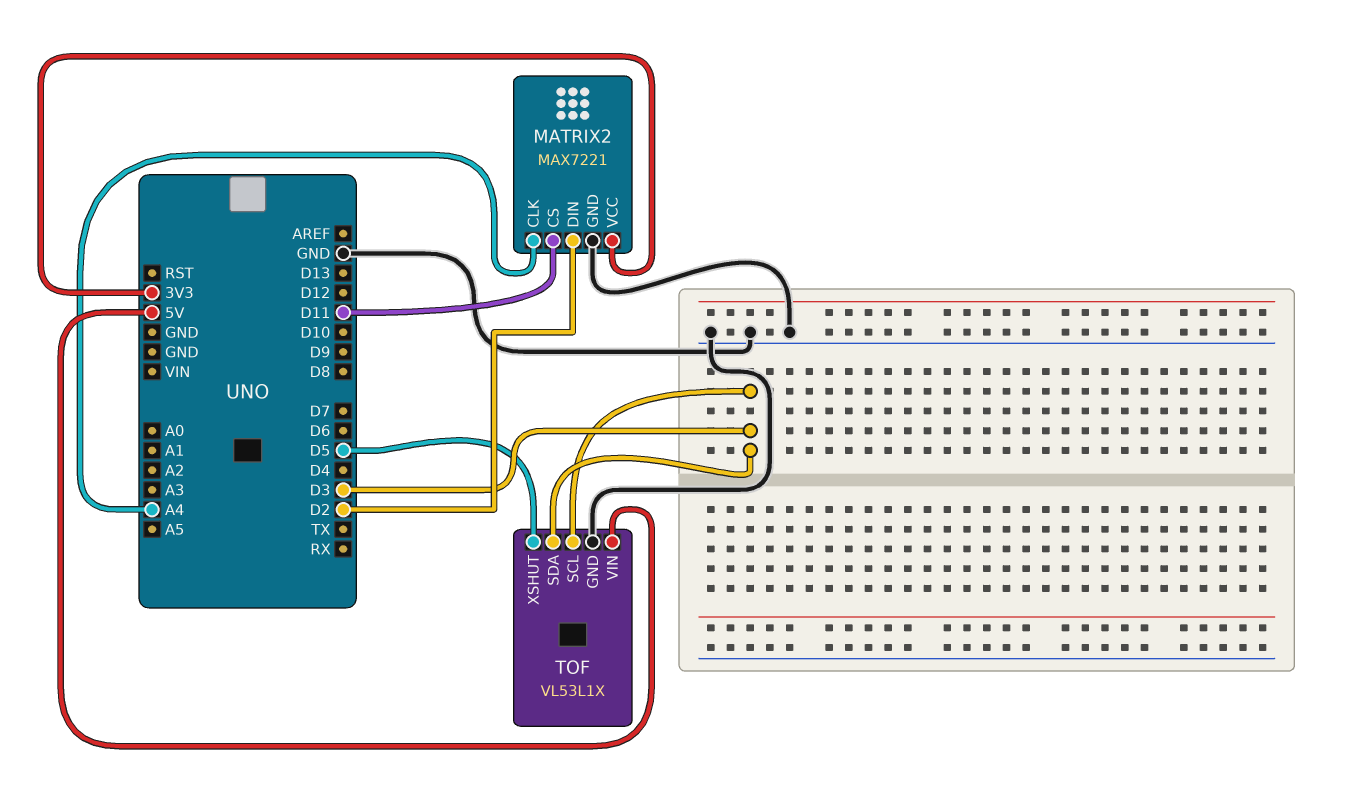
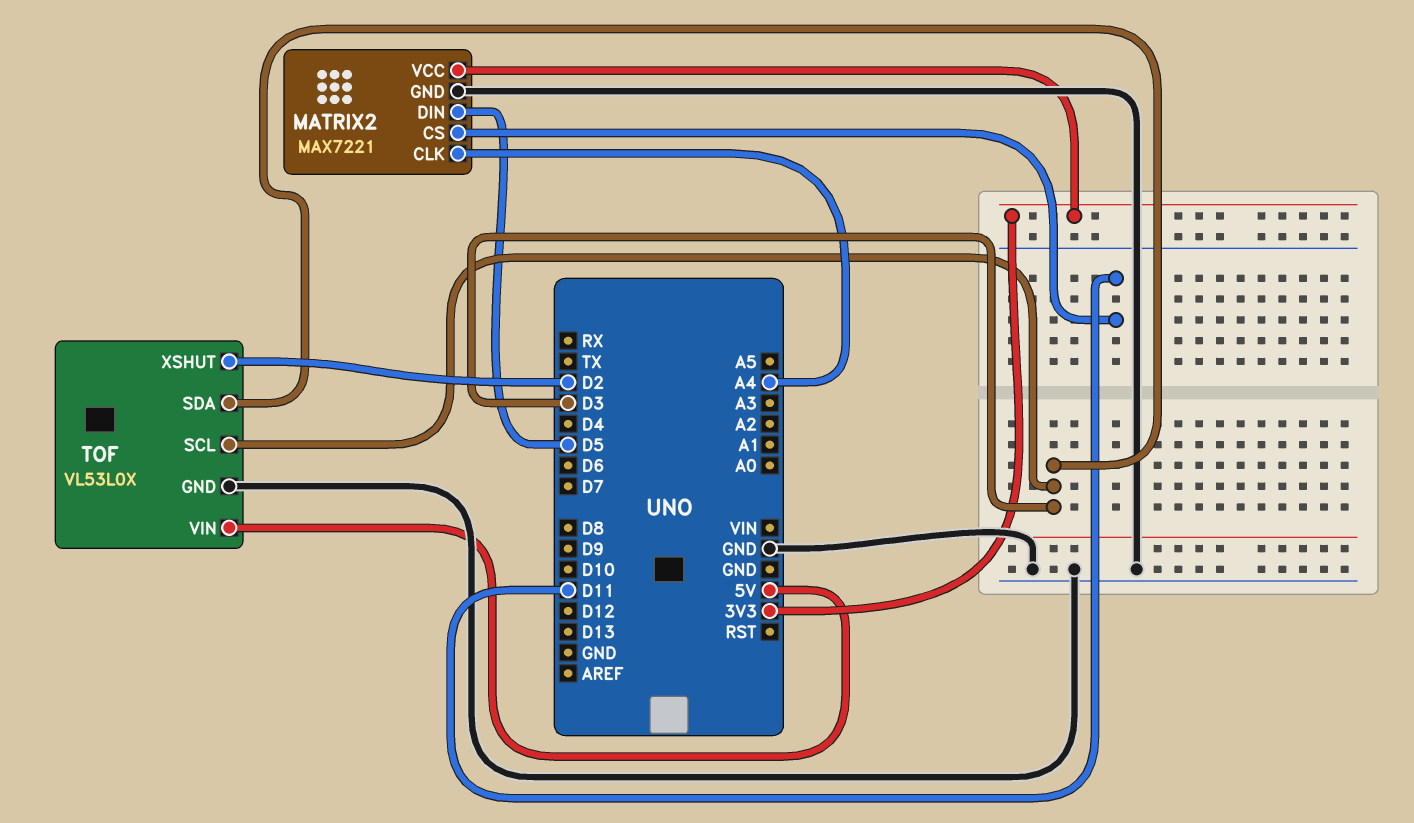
MATRIX2 pin DIN: D2 -> D5
TOF: VL53L1X -> VL53L0X
TOF pin XSHUT: D5 -> D2

